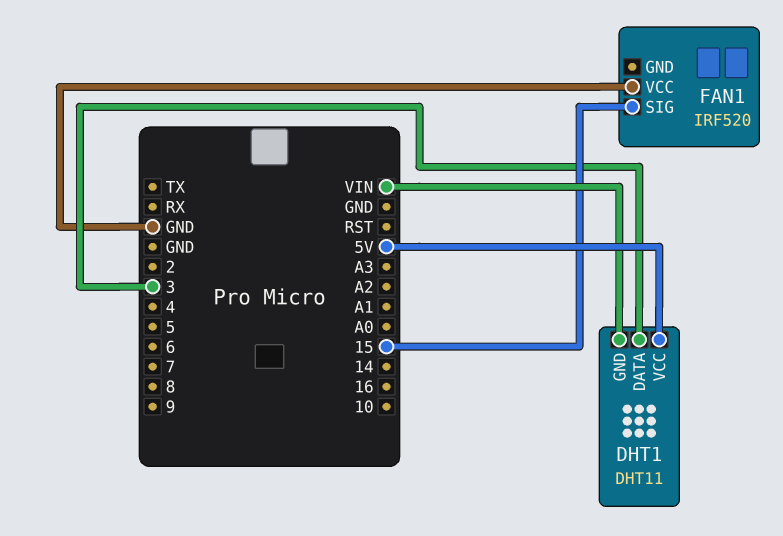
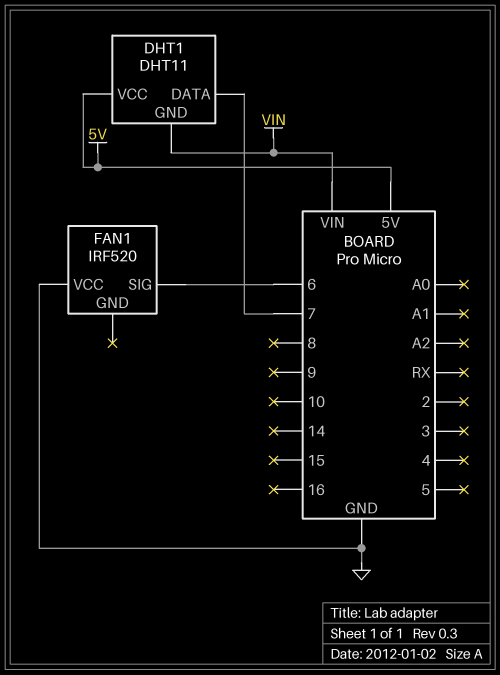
DHT1 pin DATA: 3 -> 7
FAN1 pin SIG: 15 -> 6

